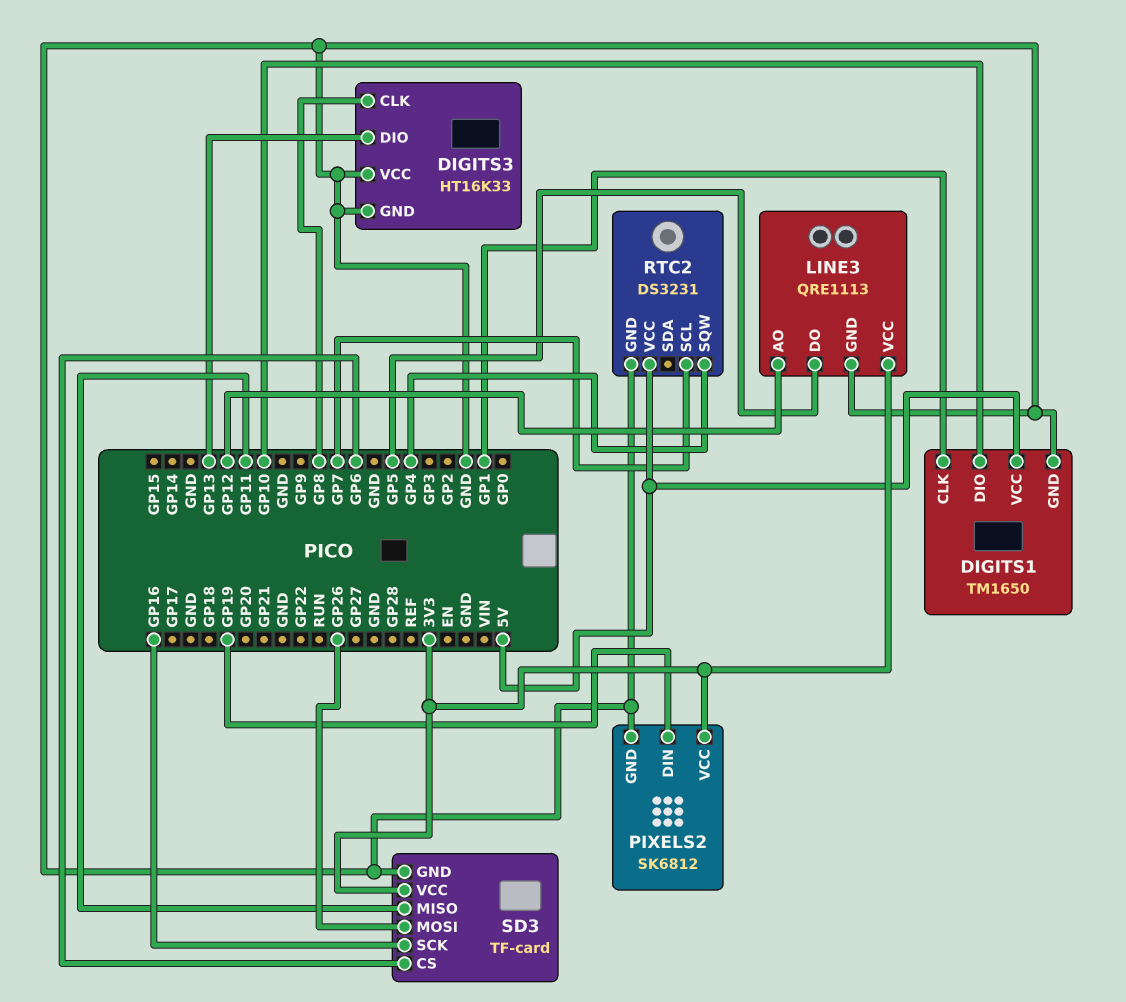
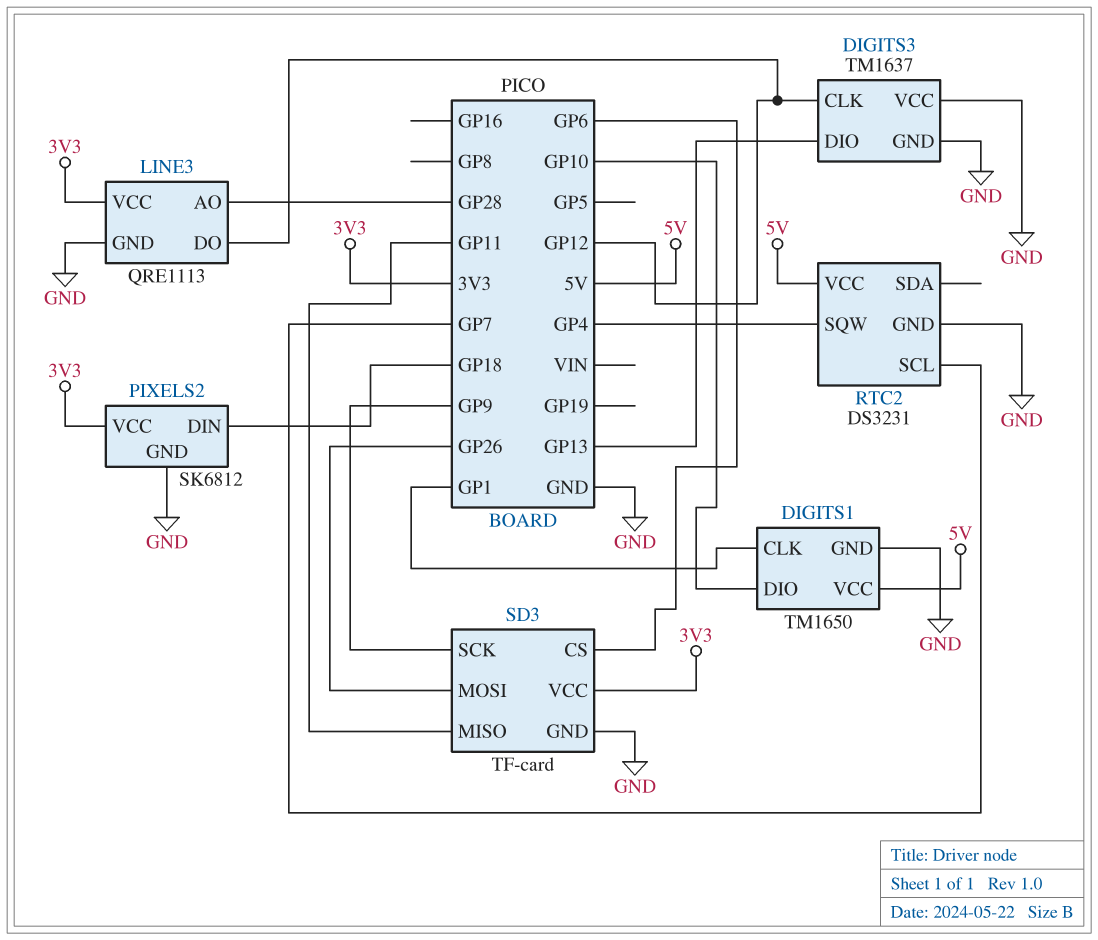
DIGITS3: HT16K33 -> TM1637
DIGITS3 pin CLK: GP8 -> GP12
LINE3 pin AO: GP12 -> GP28
LINE3 pin DO: GP5 -> GP12
PIXELS2 pin DIN: GP19 -> GP18
SD3 pin SCK: GP16 -> GP9

